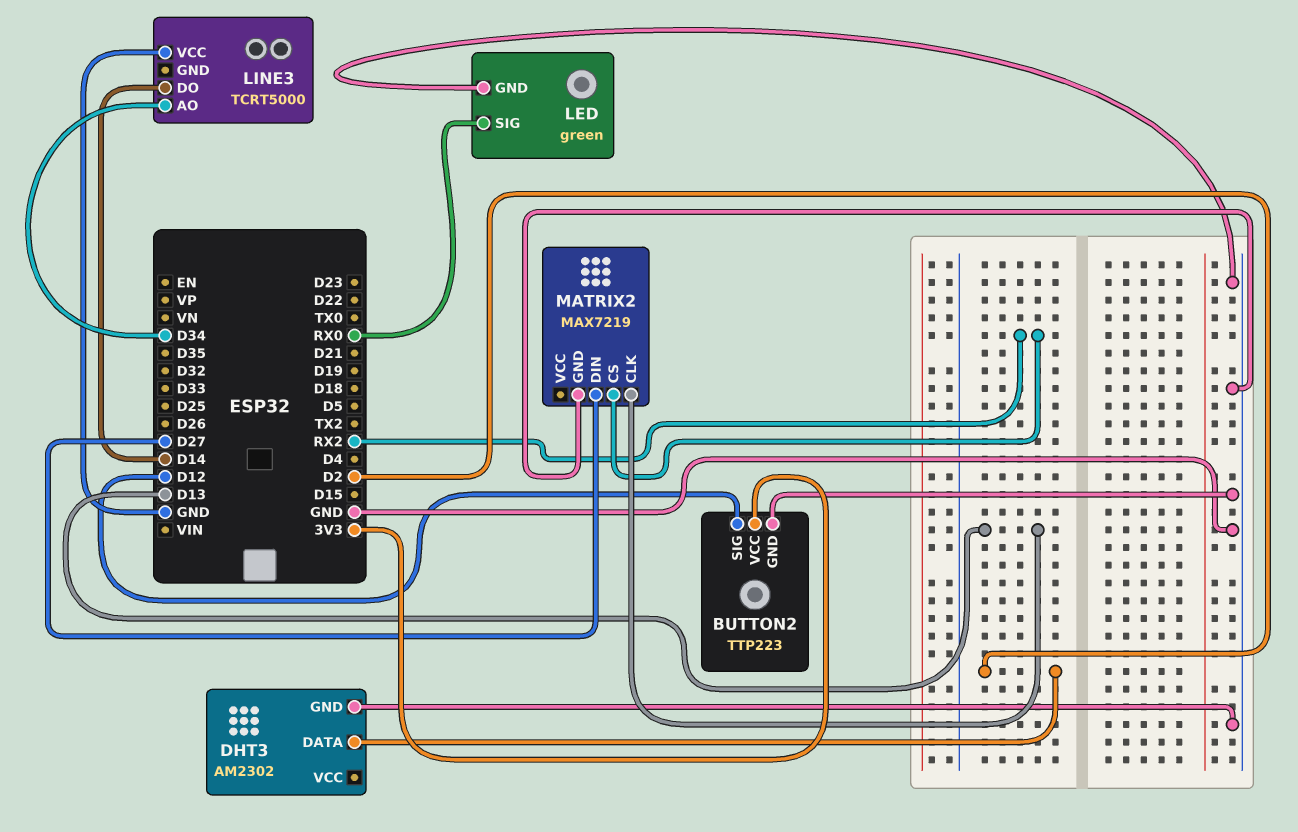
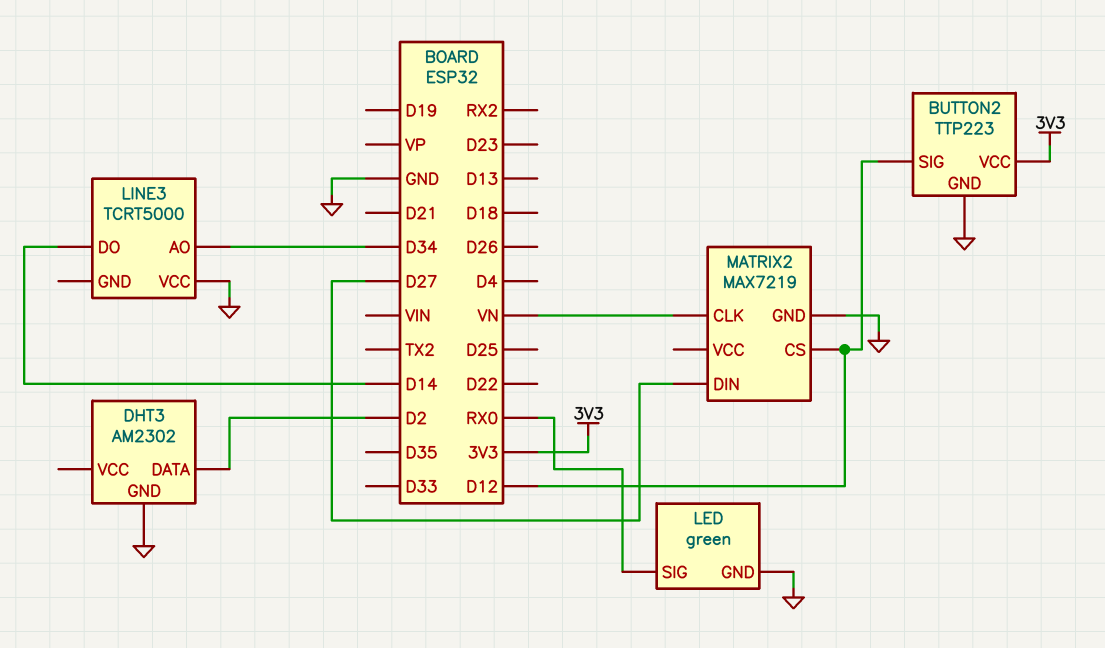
MATRIX2 pin CLK: D13 -> VN
MATRIX2 pin CS: RX2 -> D12

